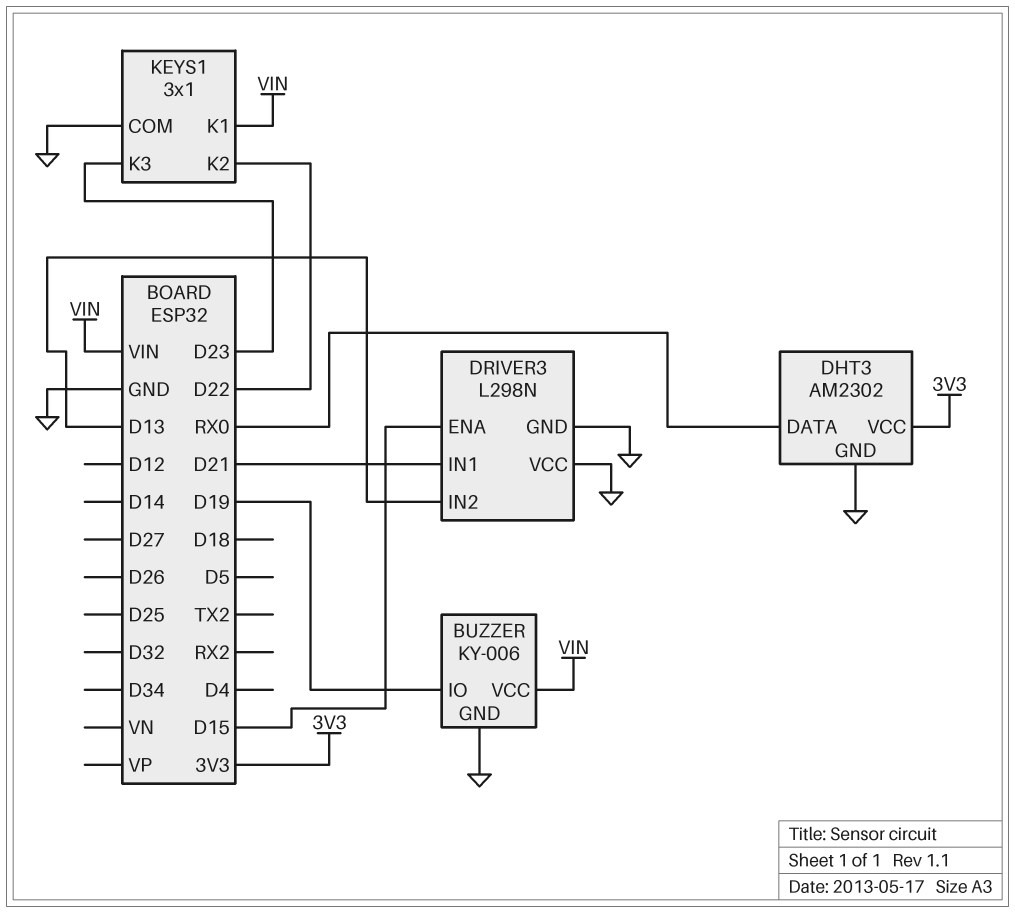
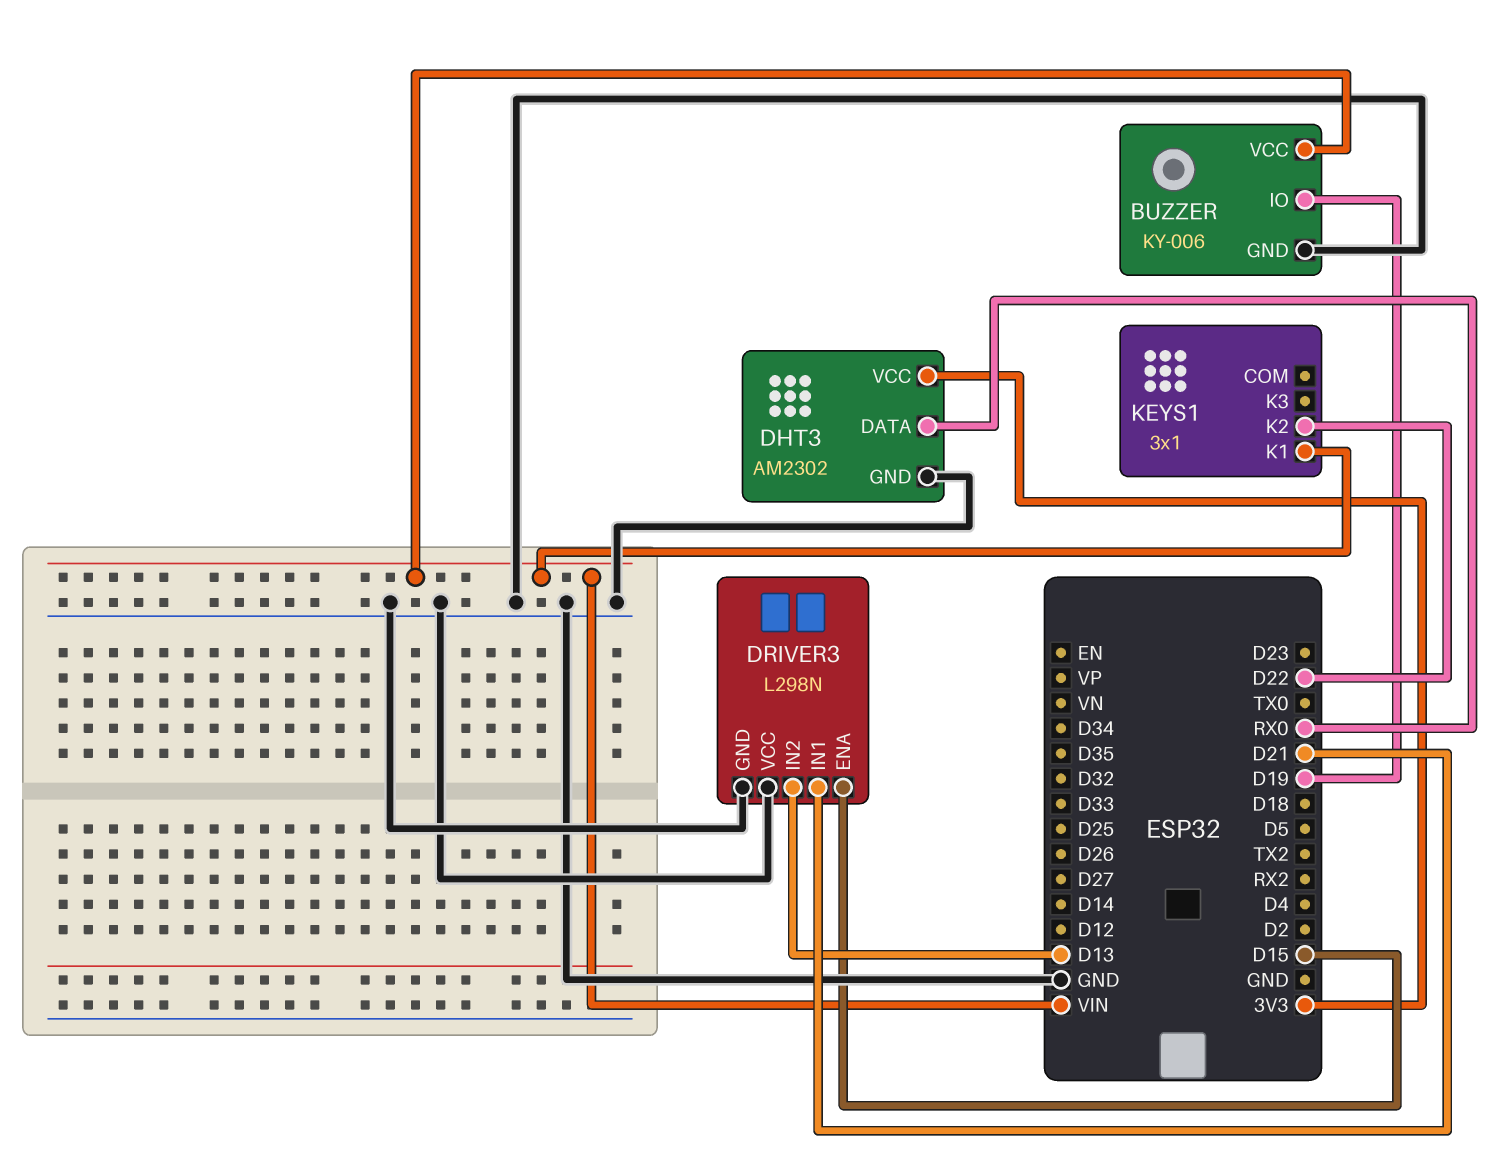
KEYS1 pin COM: GND -> none
KEYS1 pin K3: D23 -> none

